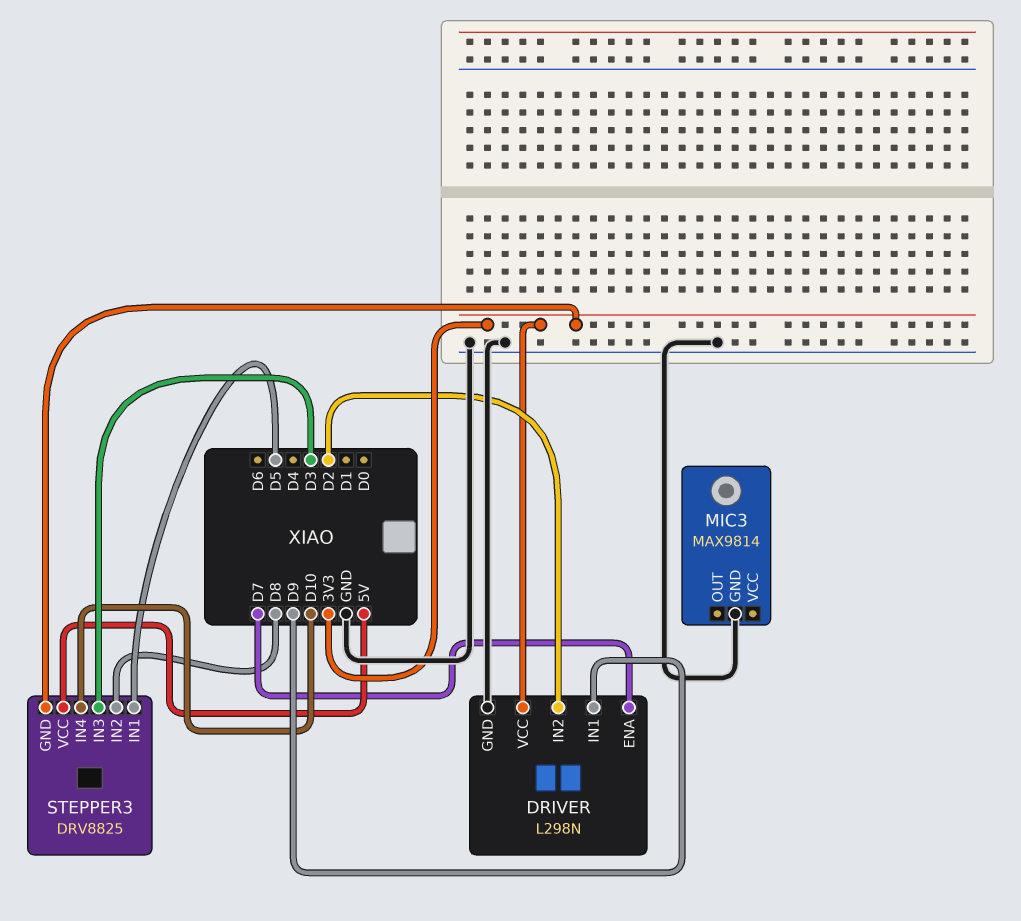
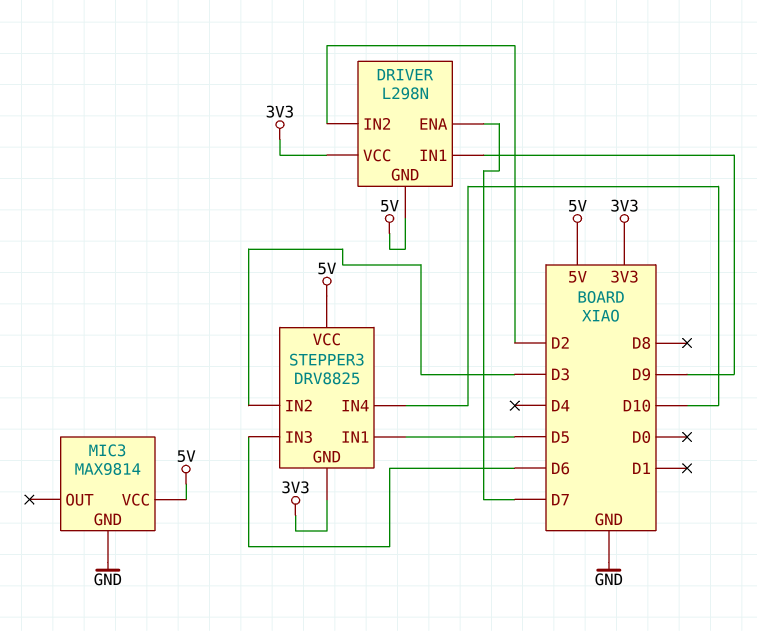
DRIVER pin GND: GND -> 5V
MIC3 pin VCC: none -> 5V
STEPPER3 pin IN2: D8 -> D3
STEPPER3 pin IN3: D3 -> D6

